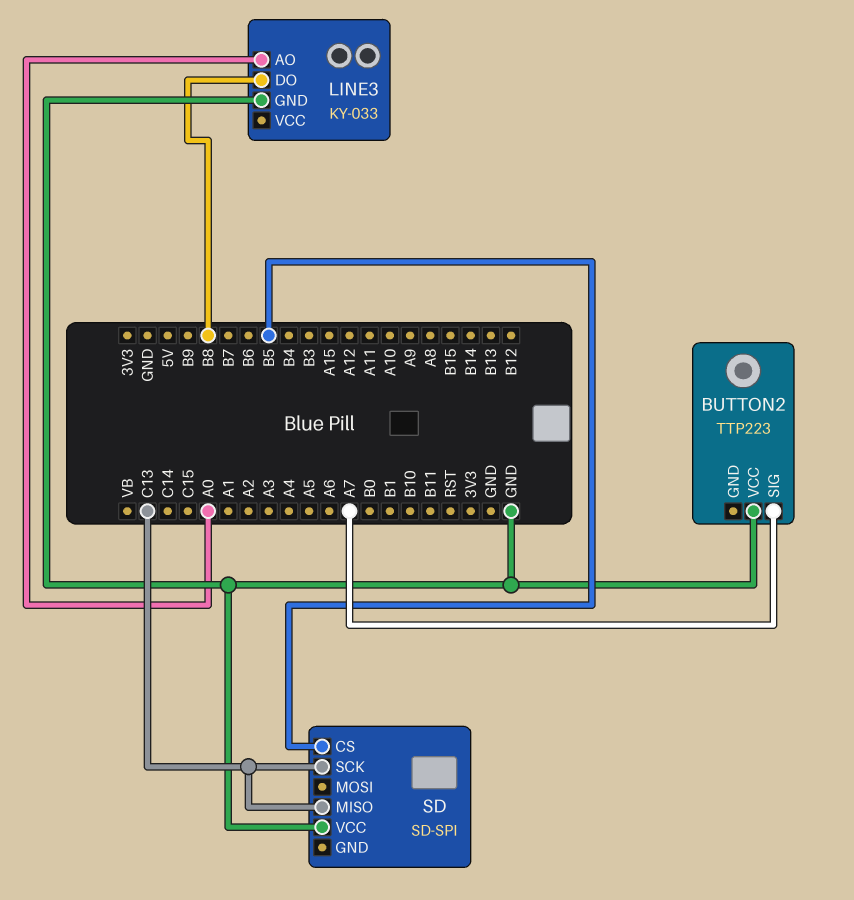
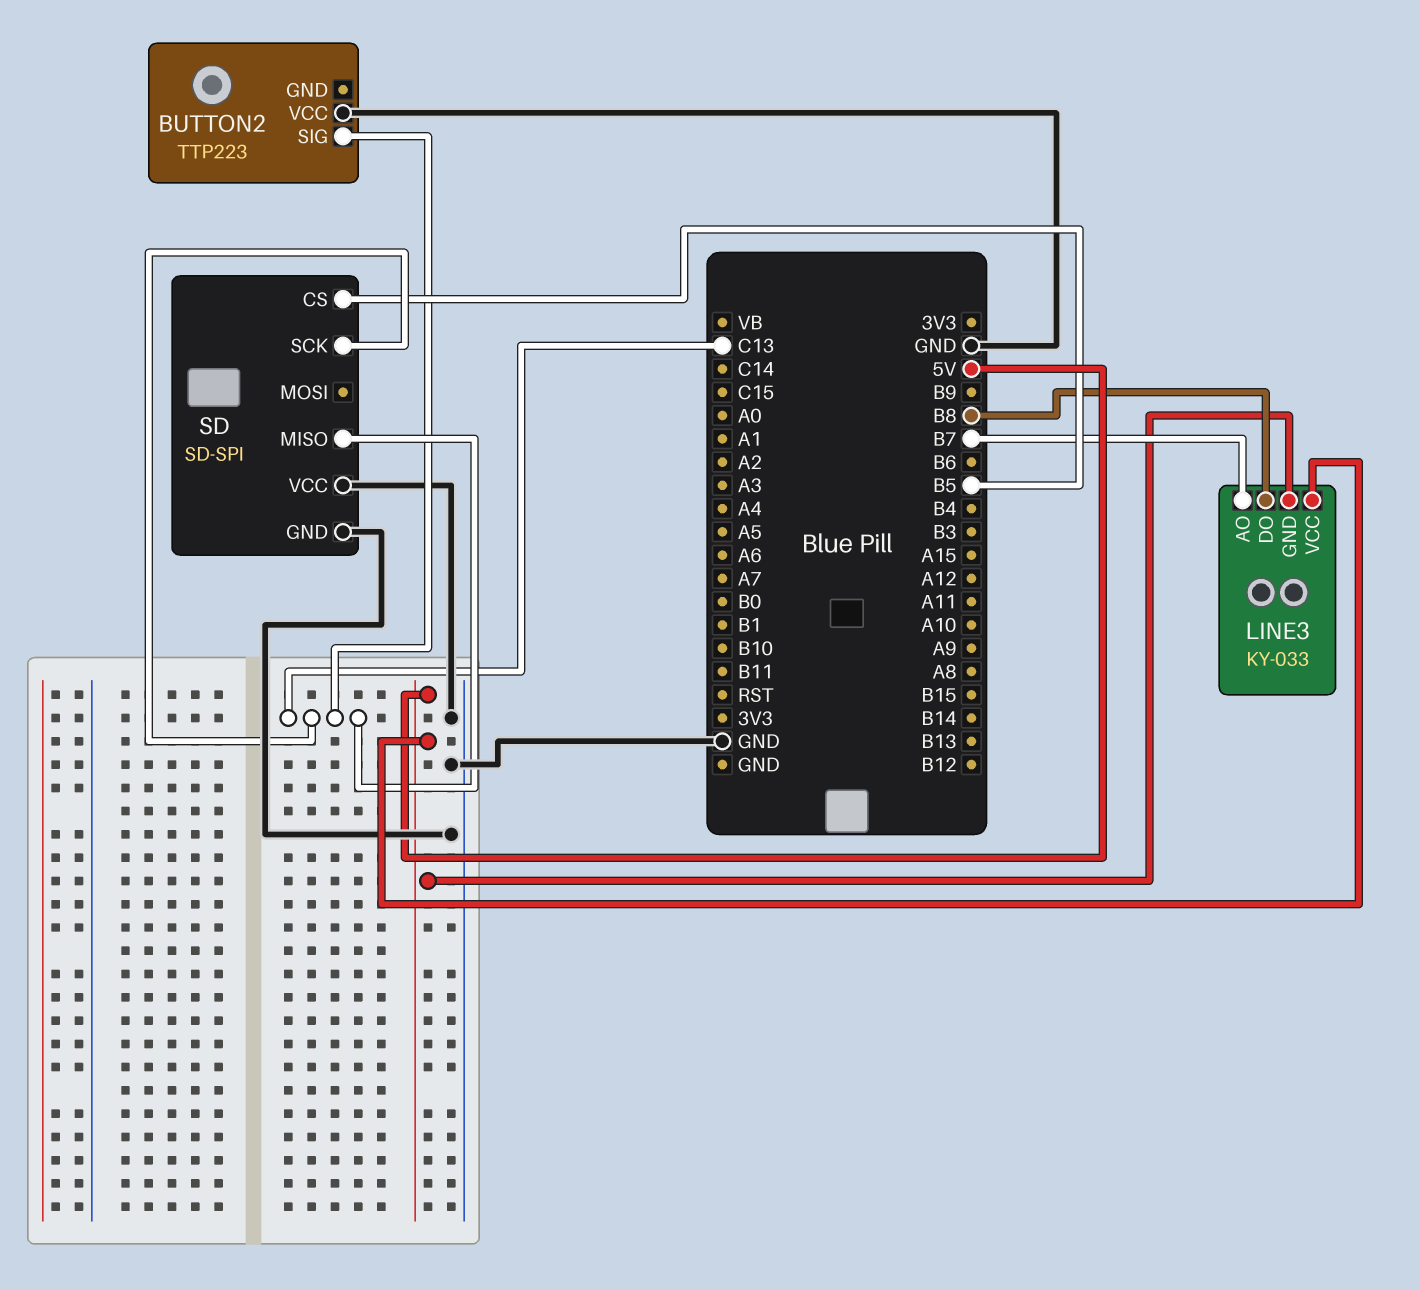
BUTTON2 pin SIG: A7 -> C13
LINE3 pin AO: A0 -> B7
LINE3 pin GND: GND -> 5V
LINE3 pin VCC: none -> 5V
SD pin GND: none -> GND

